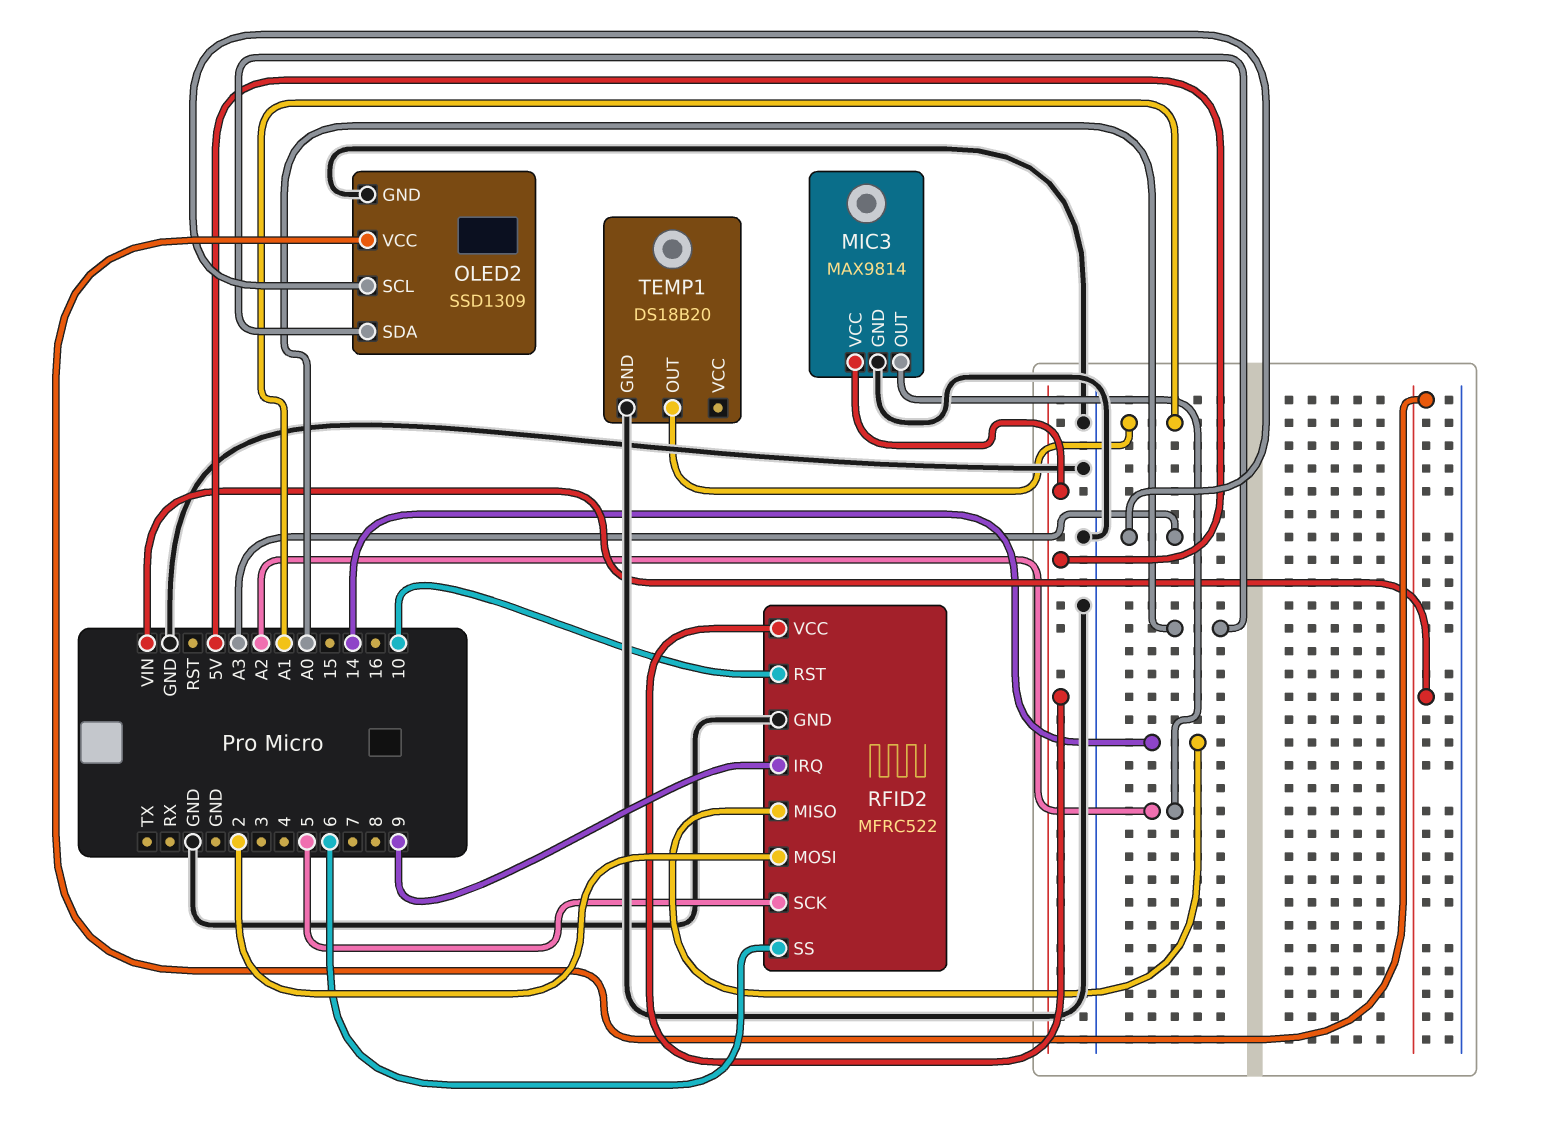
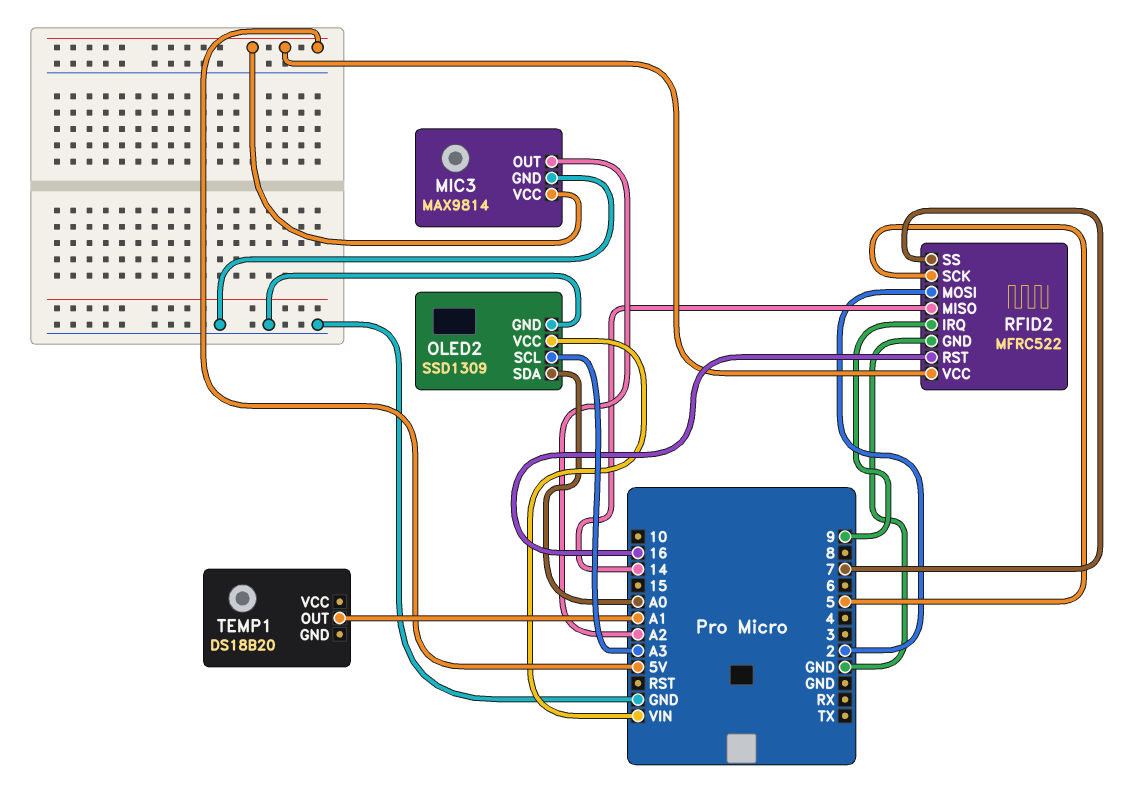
RFID2 pin RST: 10 -> 16
RFID2 pin SS: 6 -> 7
TEMP1 pin GND: GND -> none

